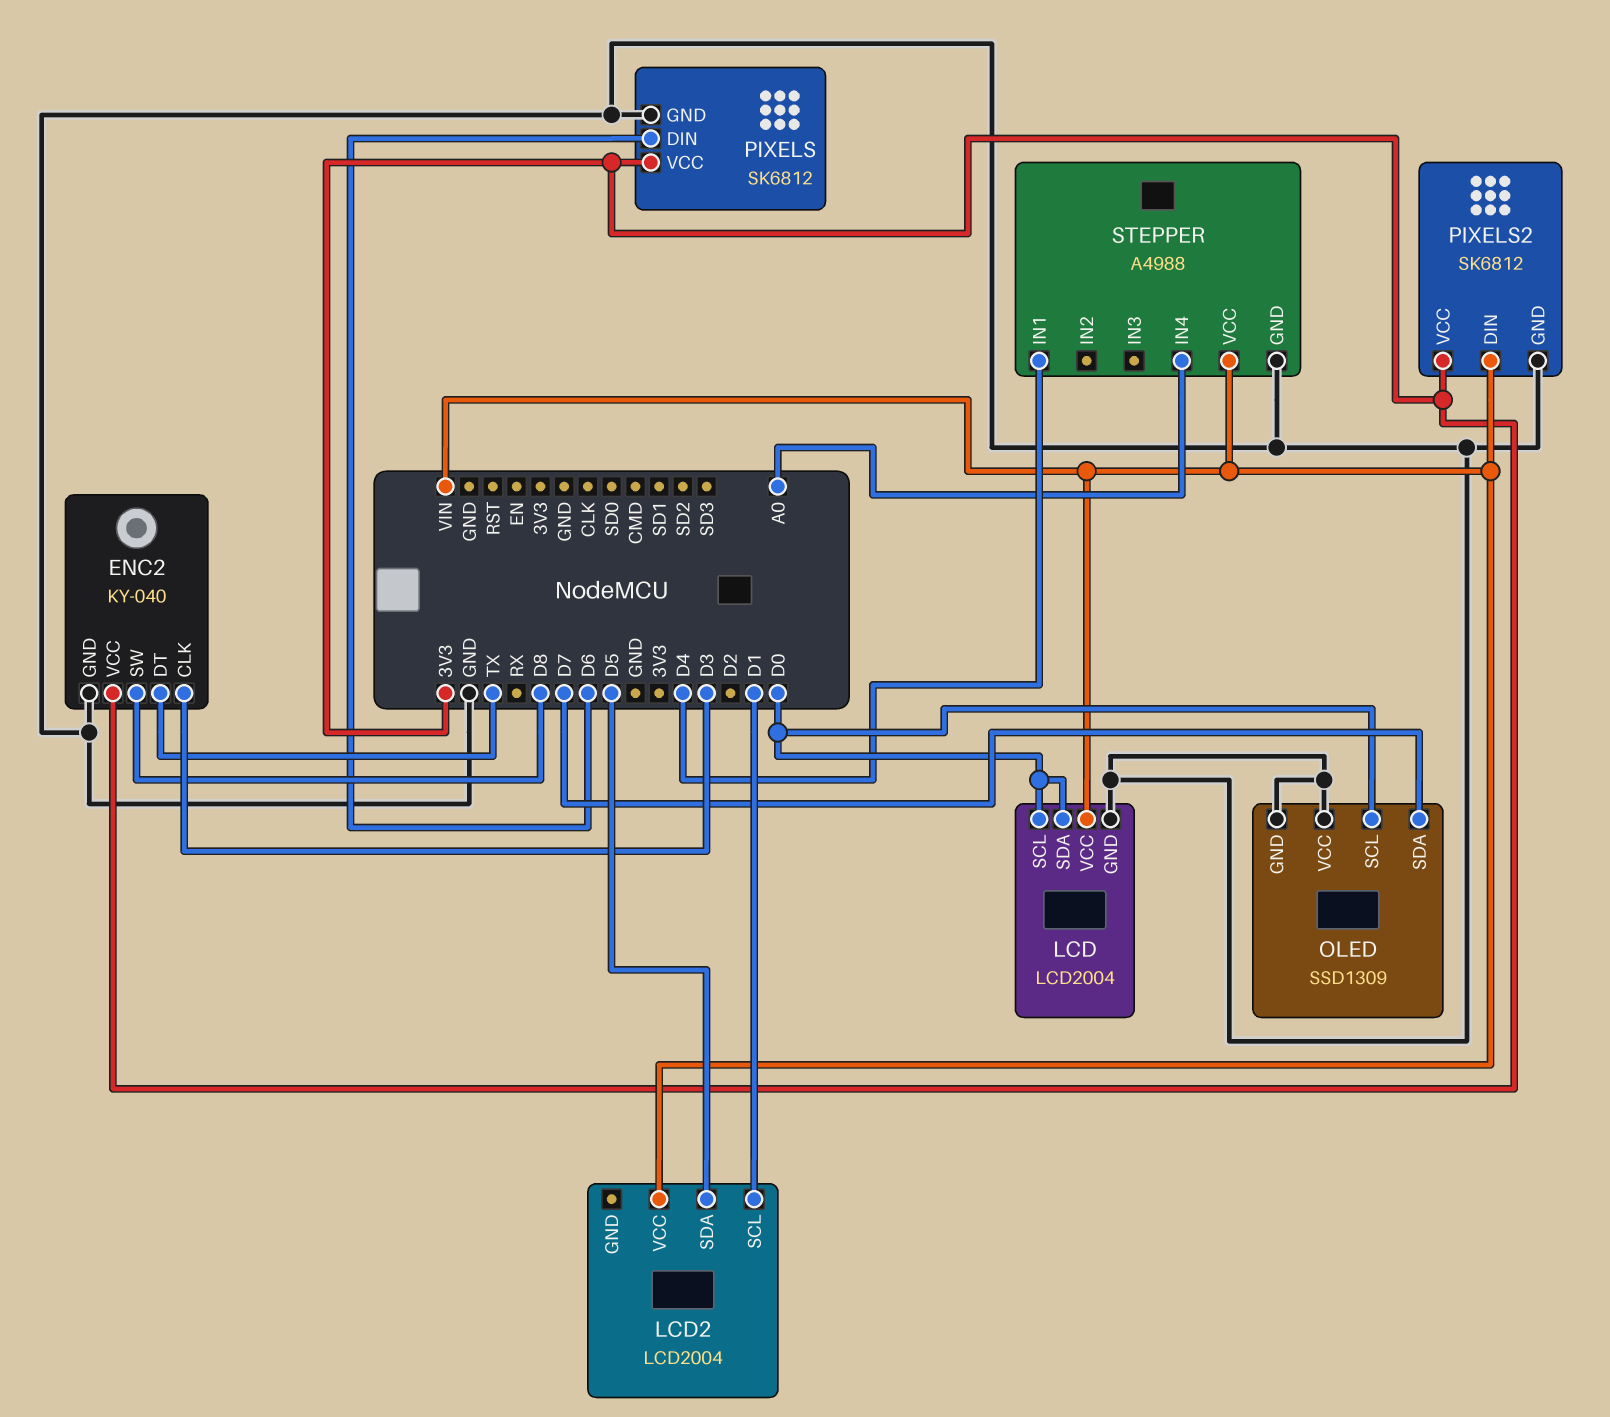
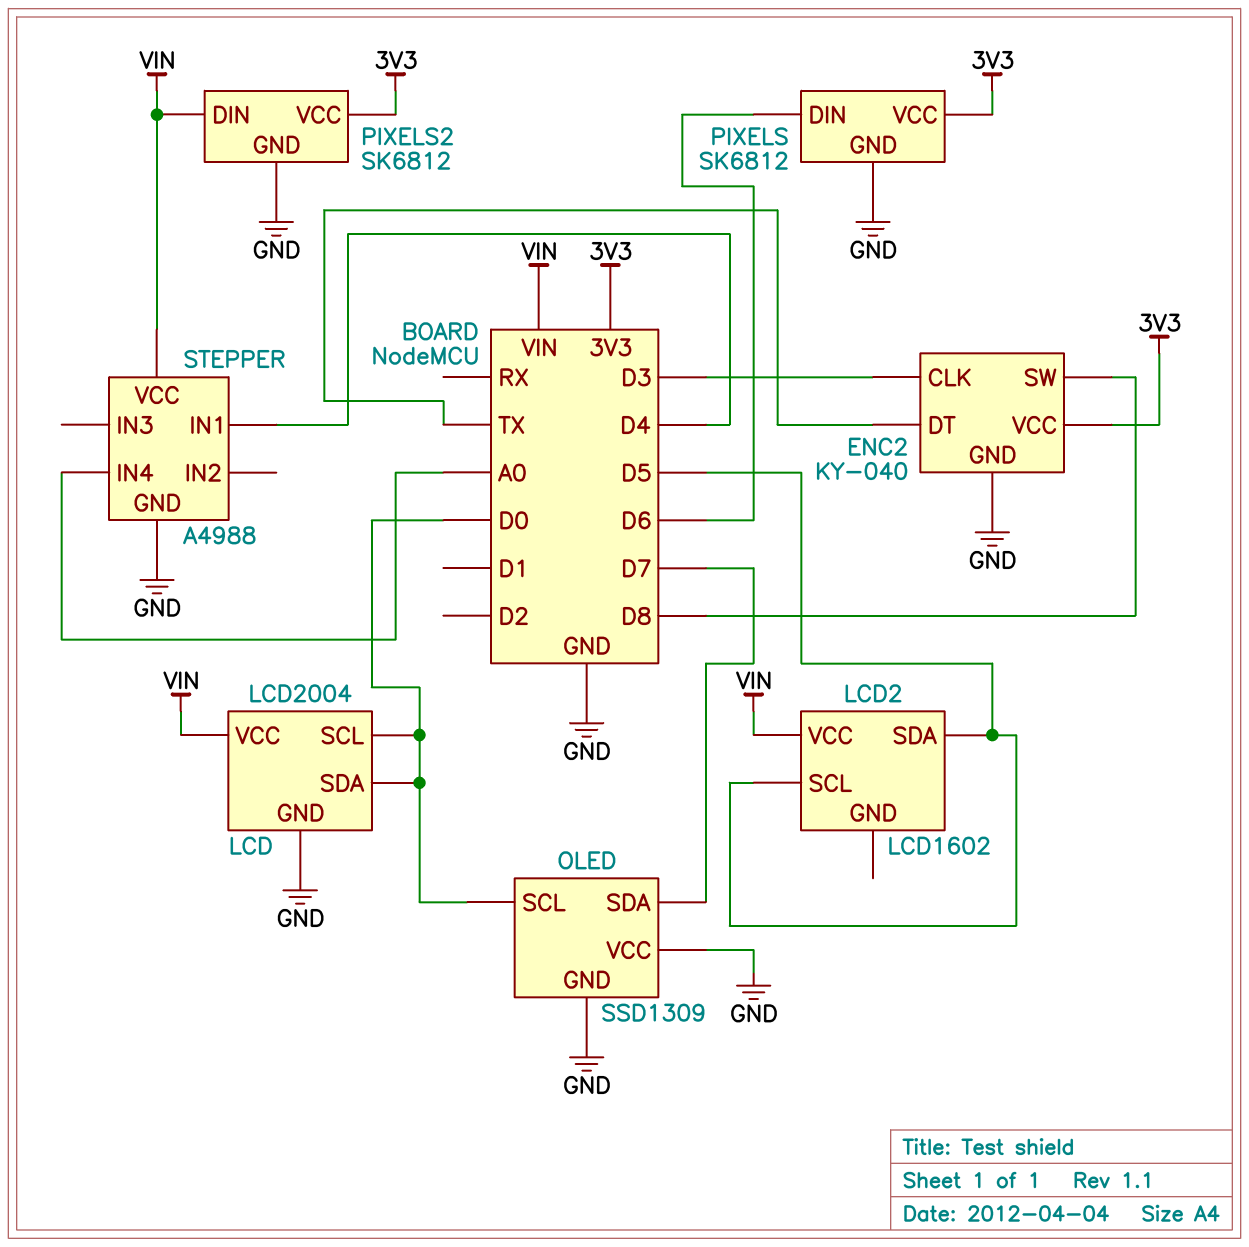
LCD2: LCD2004 -> LCD1602
LCD2 pin SCL: D1 -> D5

